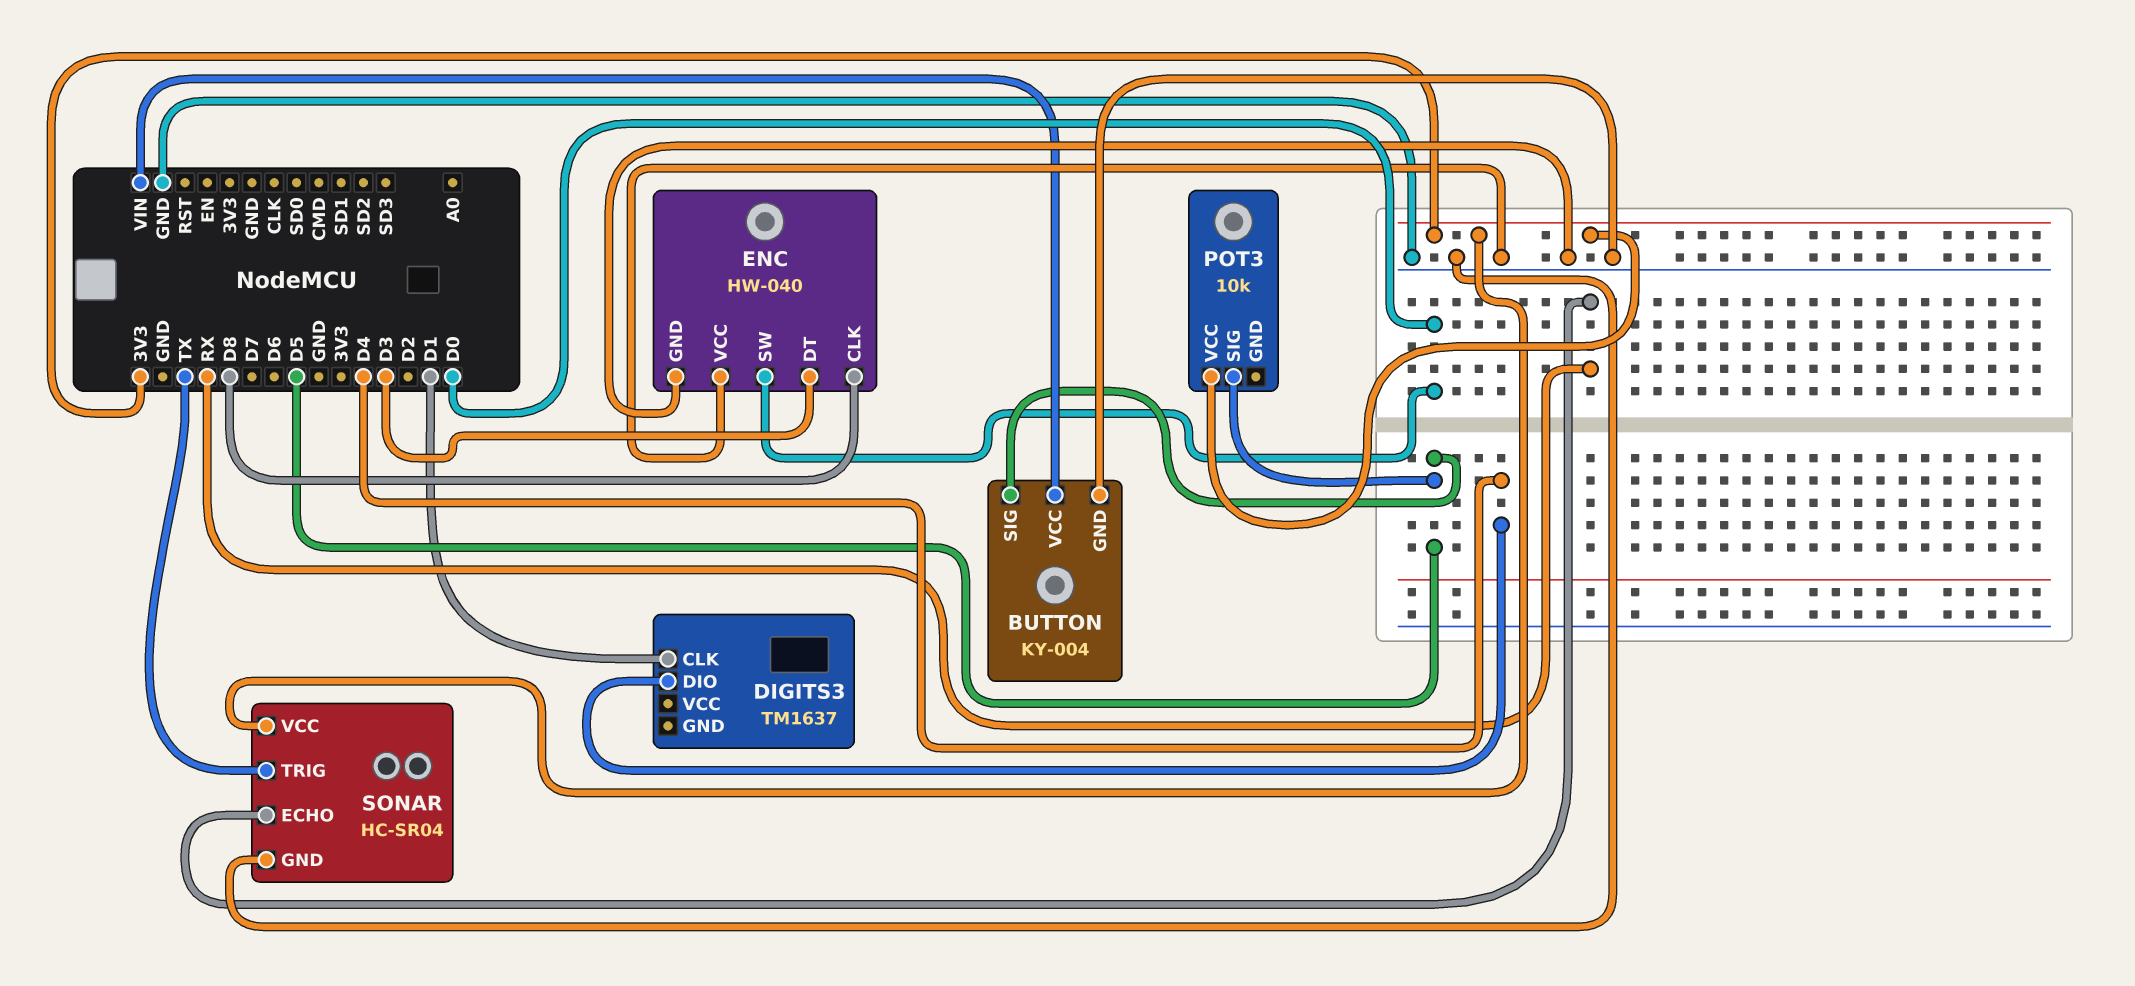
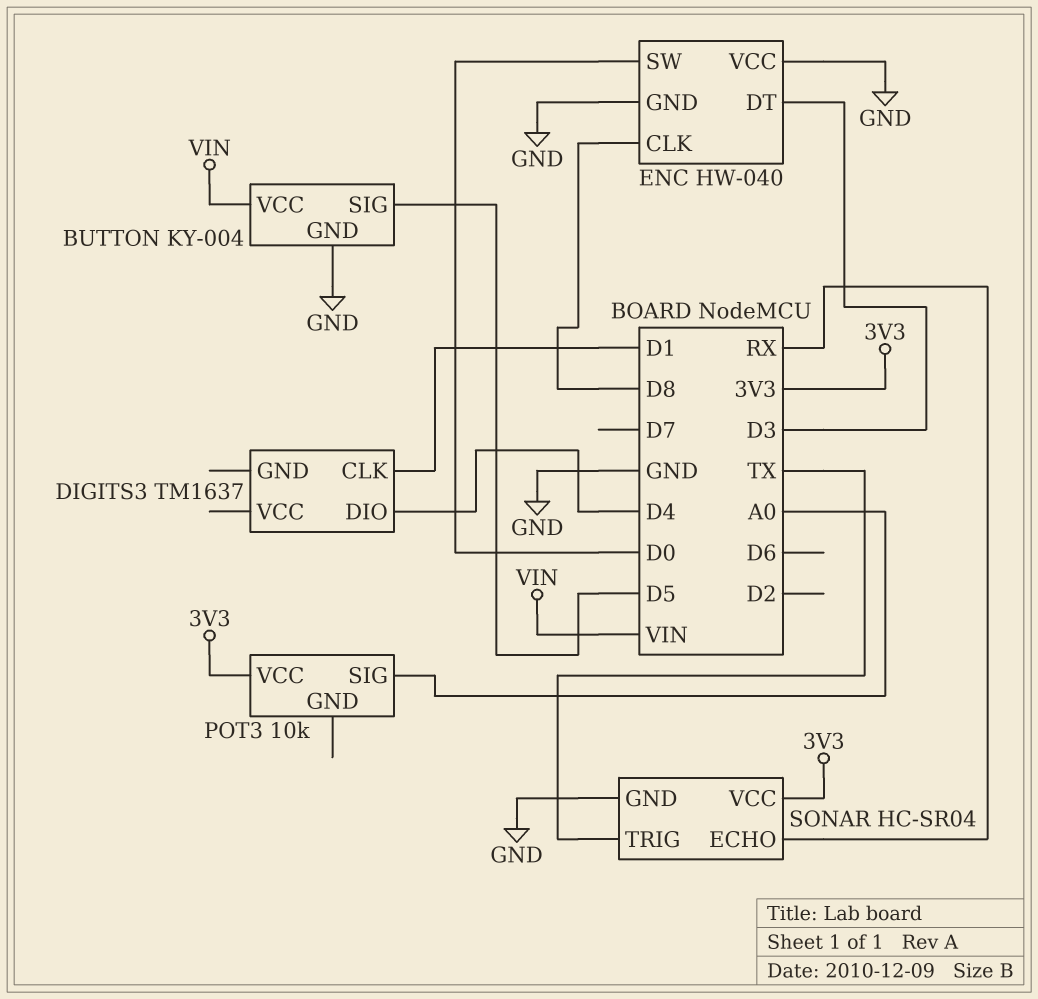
POT3 pin SIG: D5 -> A0

